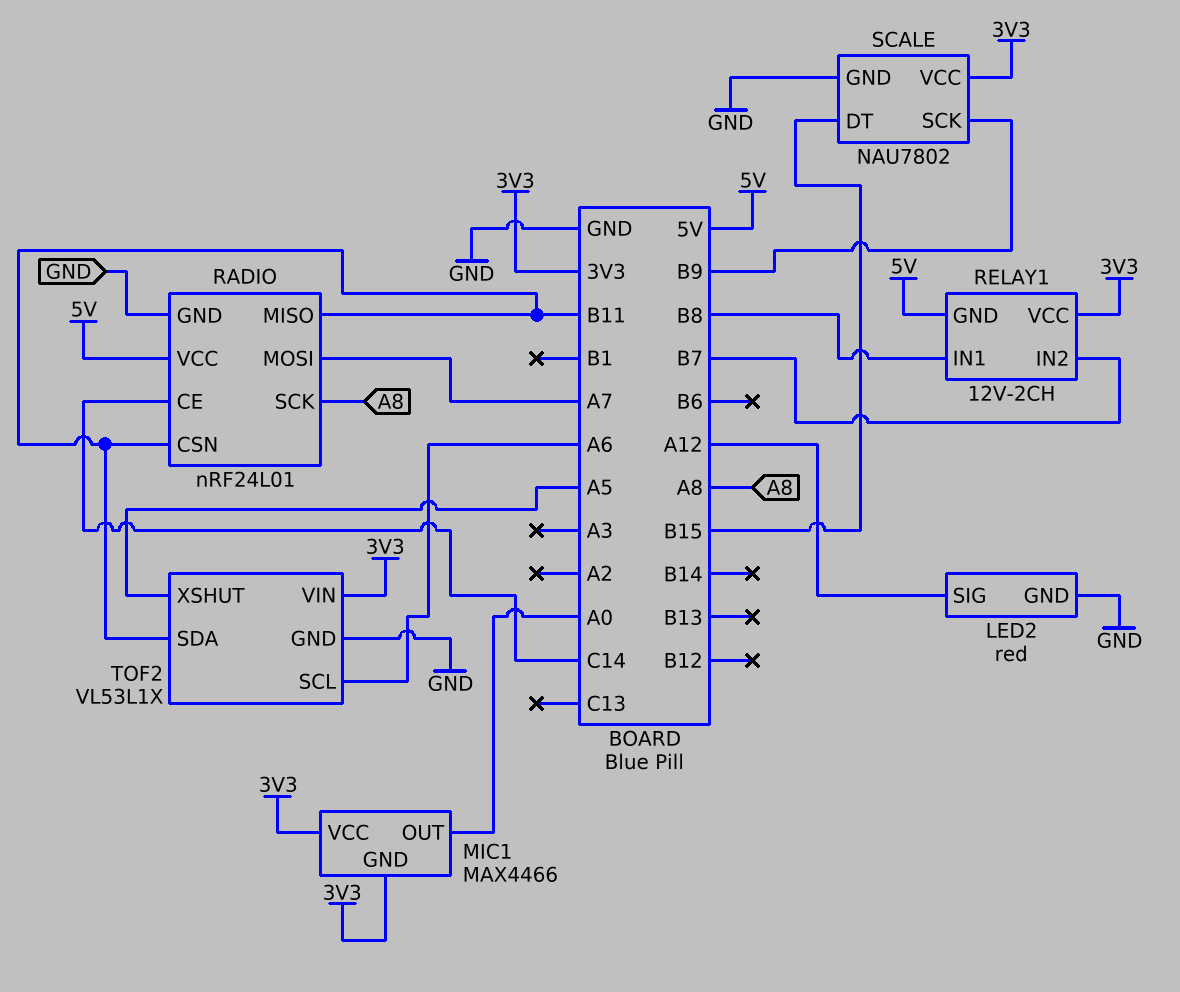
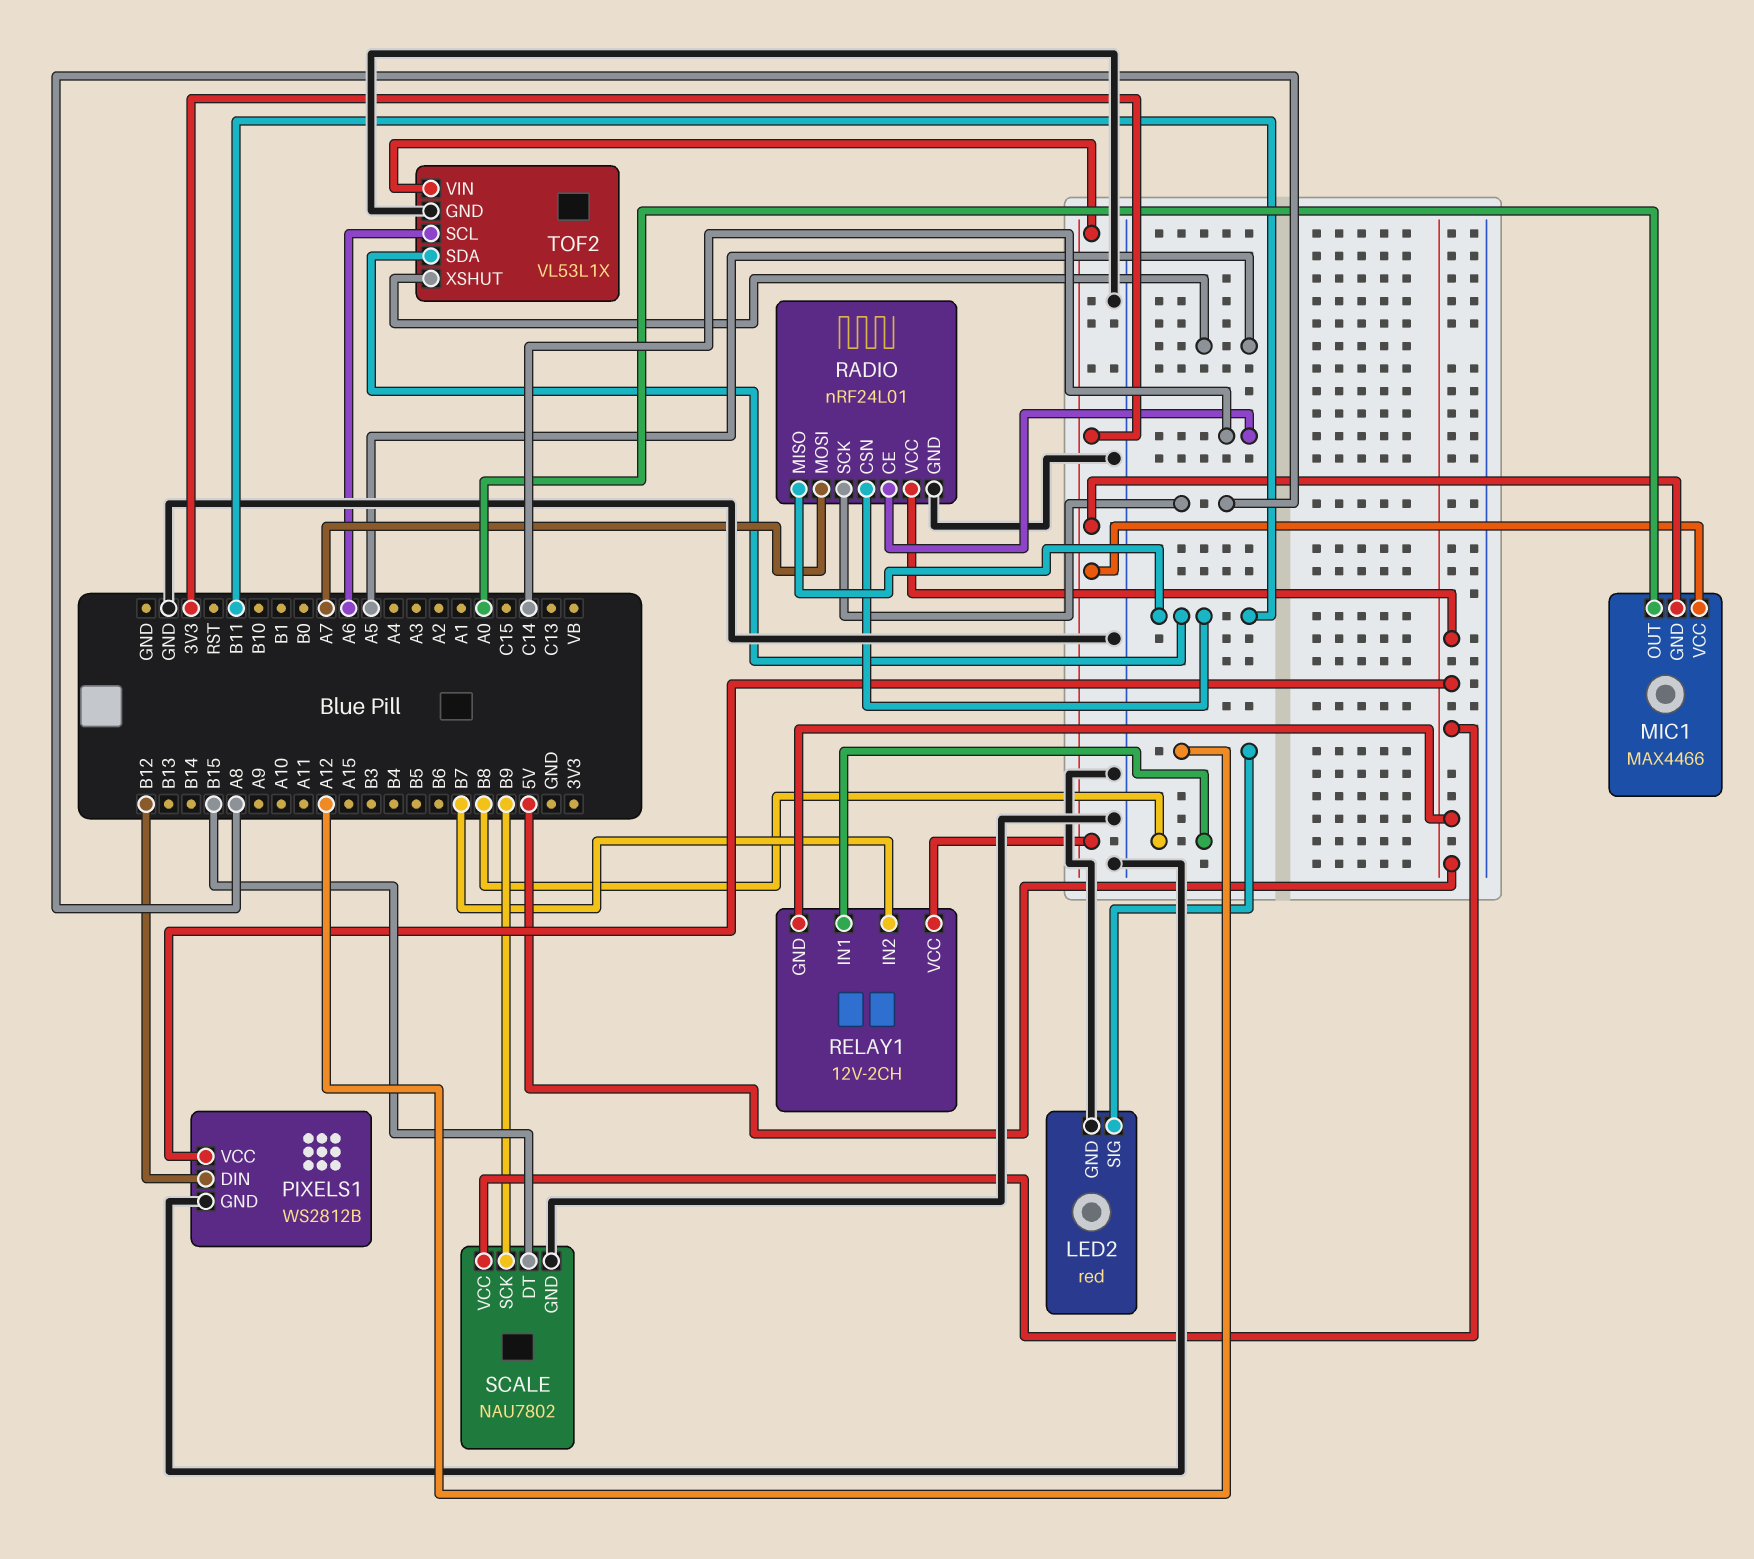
PIXELS1: none -> WS2812B
PIXELS1 pin DIN: none -> B12
PIXELS1 pin GND: none -> GND
PIXELS1 pin VCC: none -> 5V
SCALE pin VCC: 3V3 -> 5V

